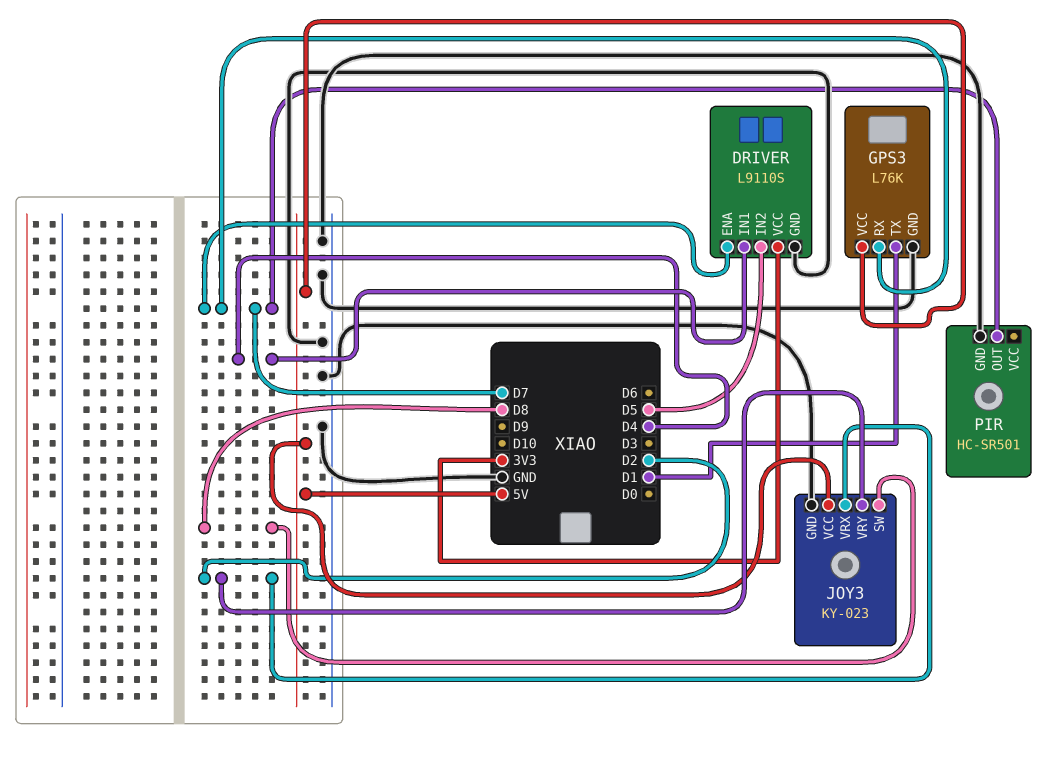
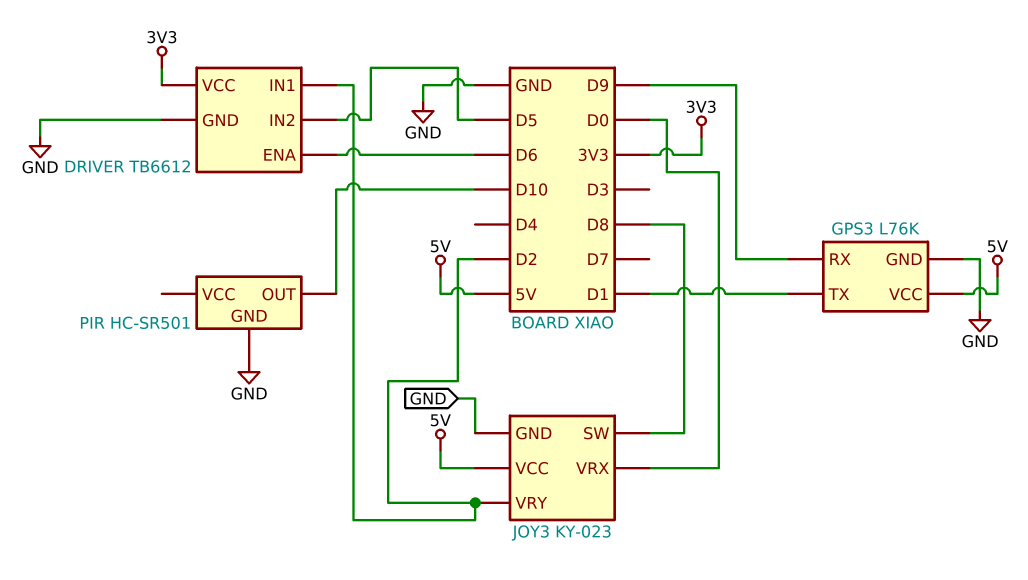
DRIVER: L9110S -> TB6612
DRIVER pin ENA: D7 -> D6
DRIVER pin IN1: D4 -> D2
GPS3 pin RX: D7 -> D9
JOY3 pin VRX: D2 -> D0
PIR pin OUT: D7 -> D10

